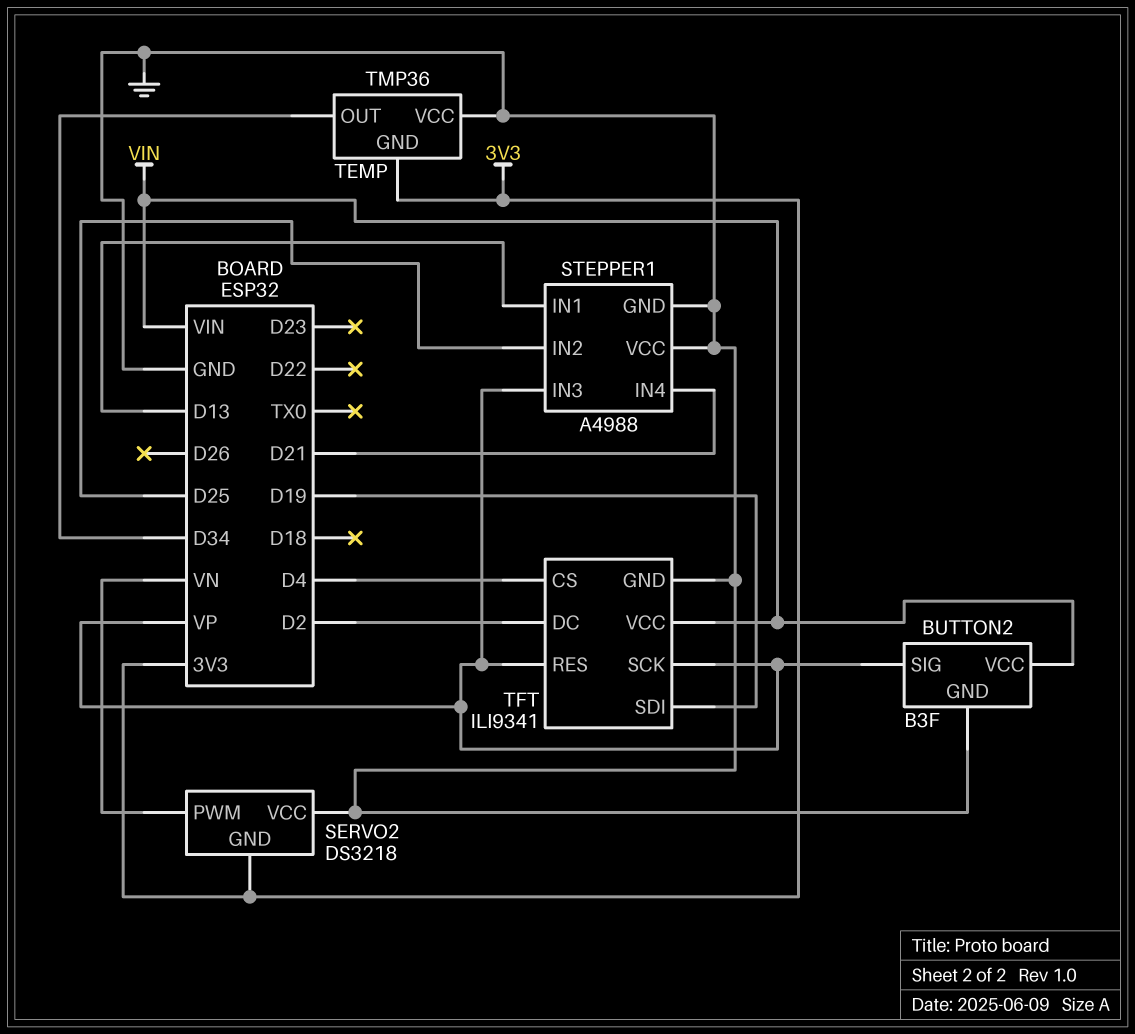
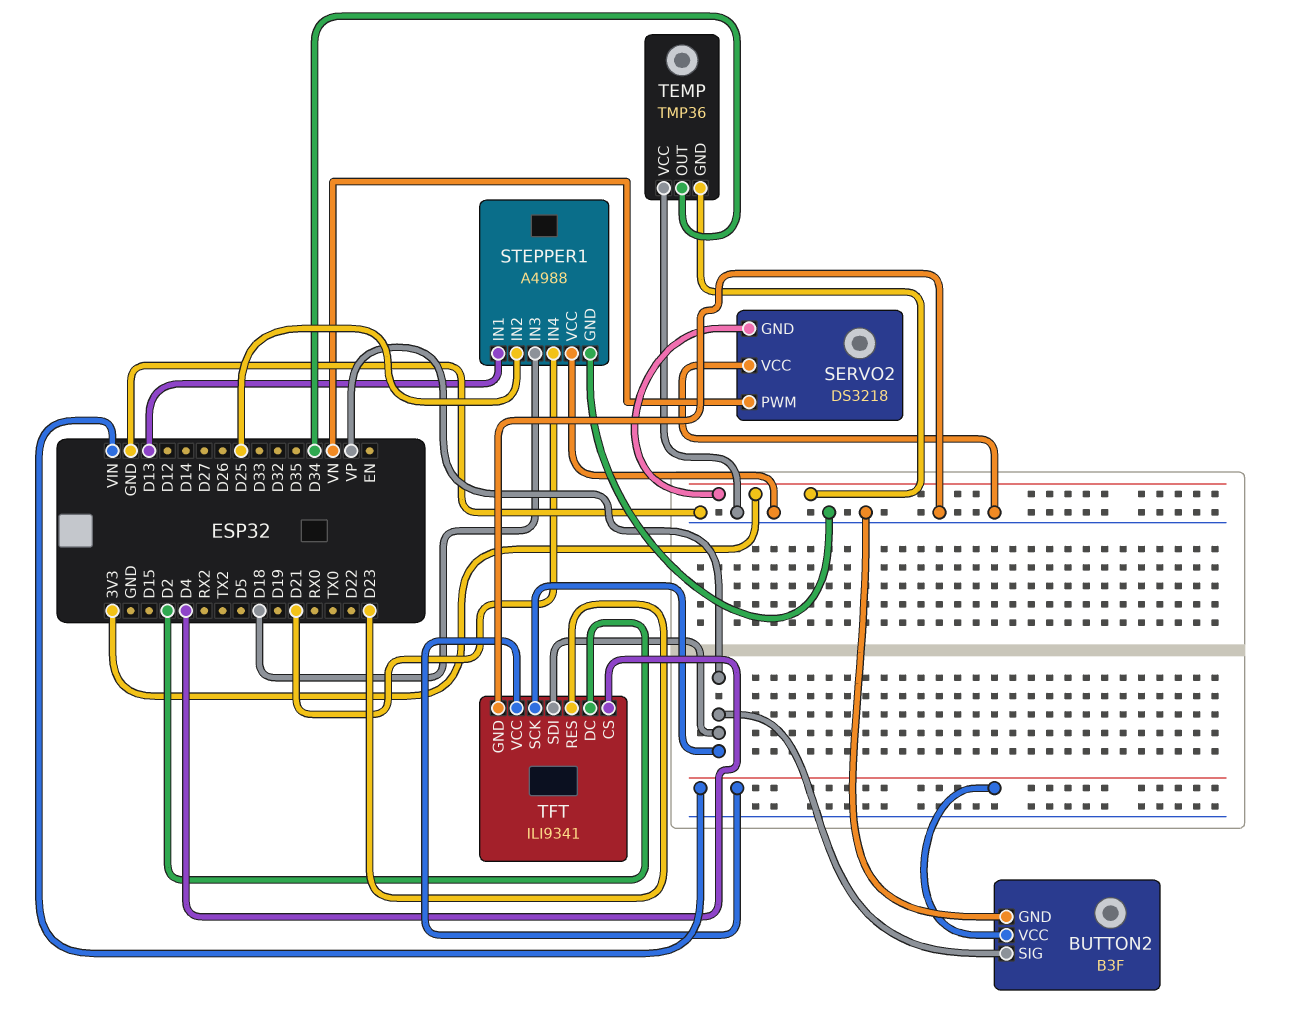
STEPPER1 pin IN3: VP -> D18
TFT pin RES: VP -> D23
TFT pin SDI: D19 -> VP

